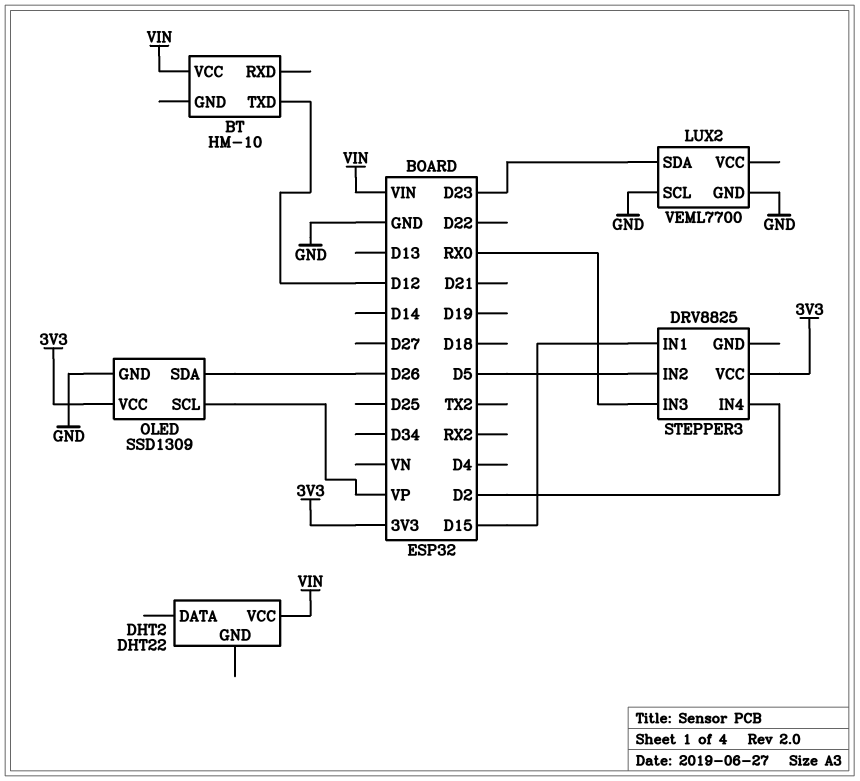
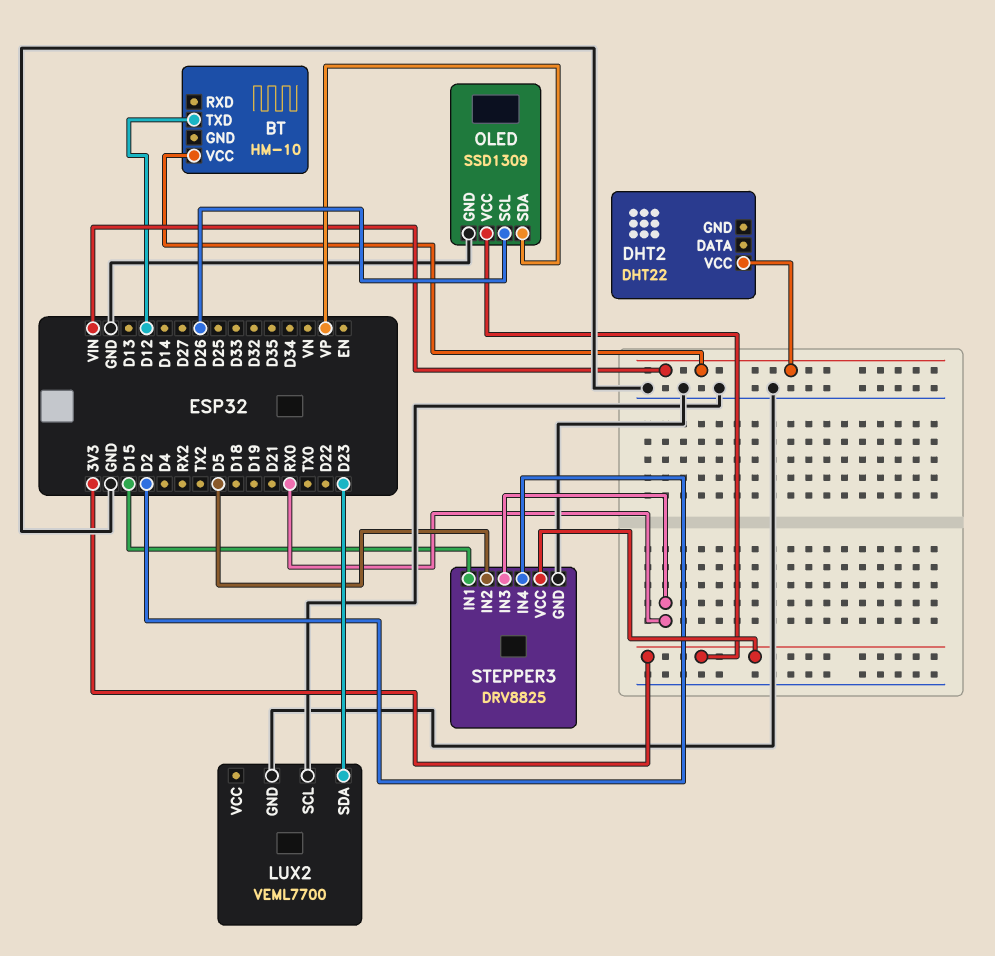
OLED pin SCL: VP -> D26
OLED pin SDA: D26 -> VP
STEPPER3 pin GND: none -> GND

